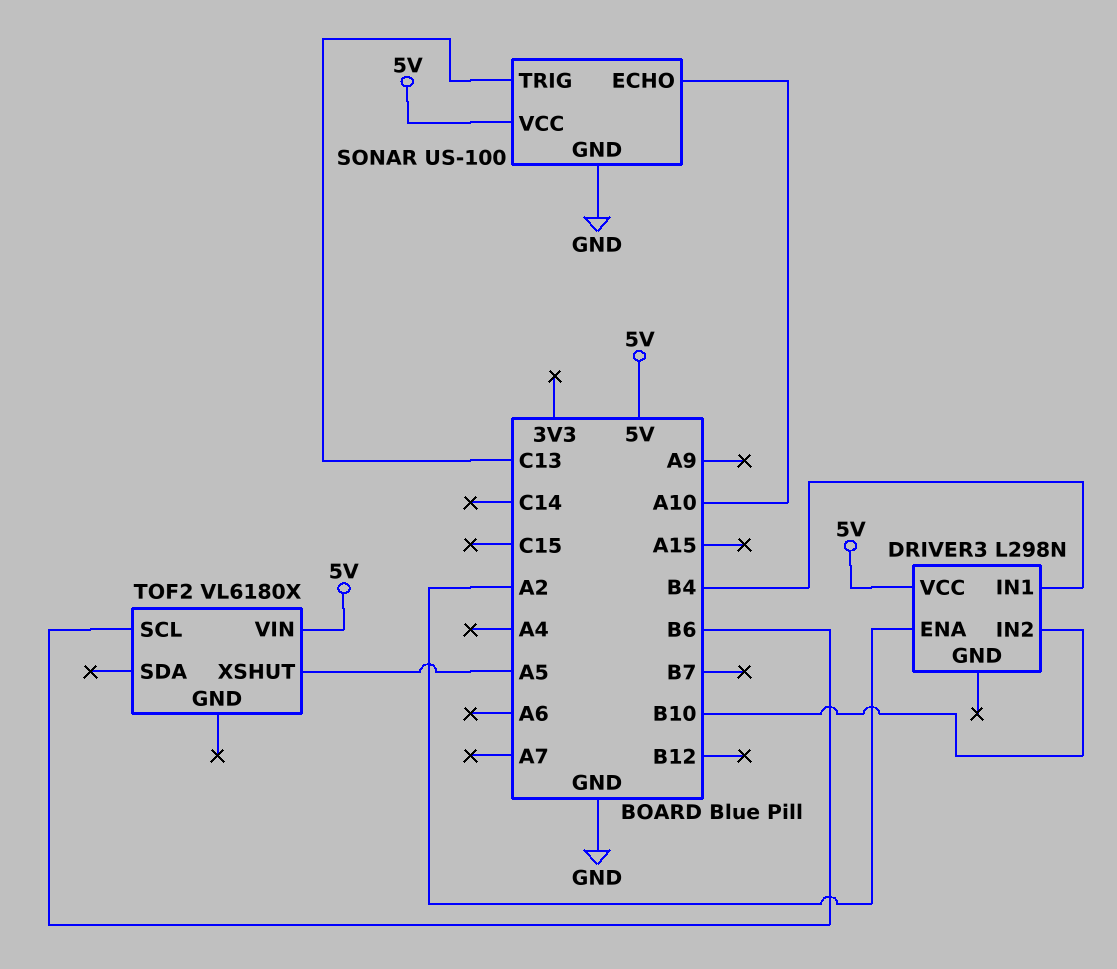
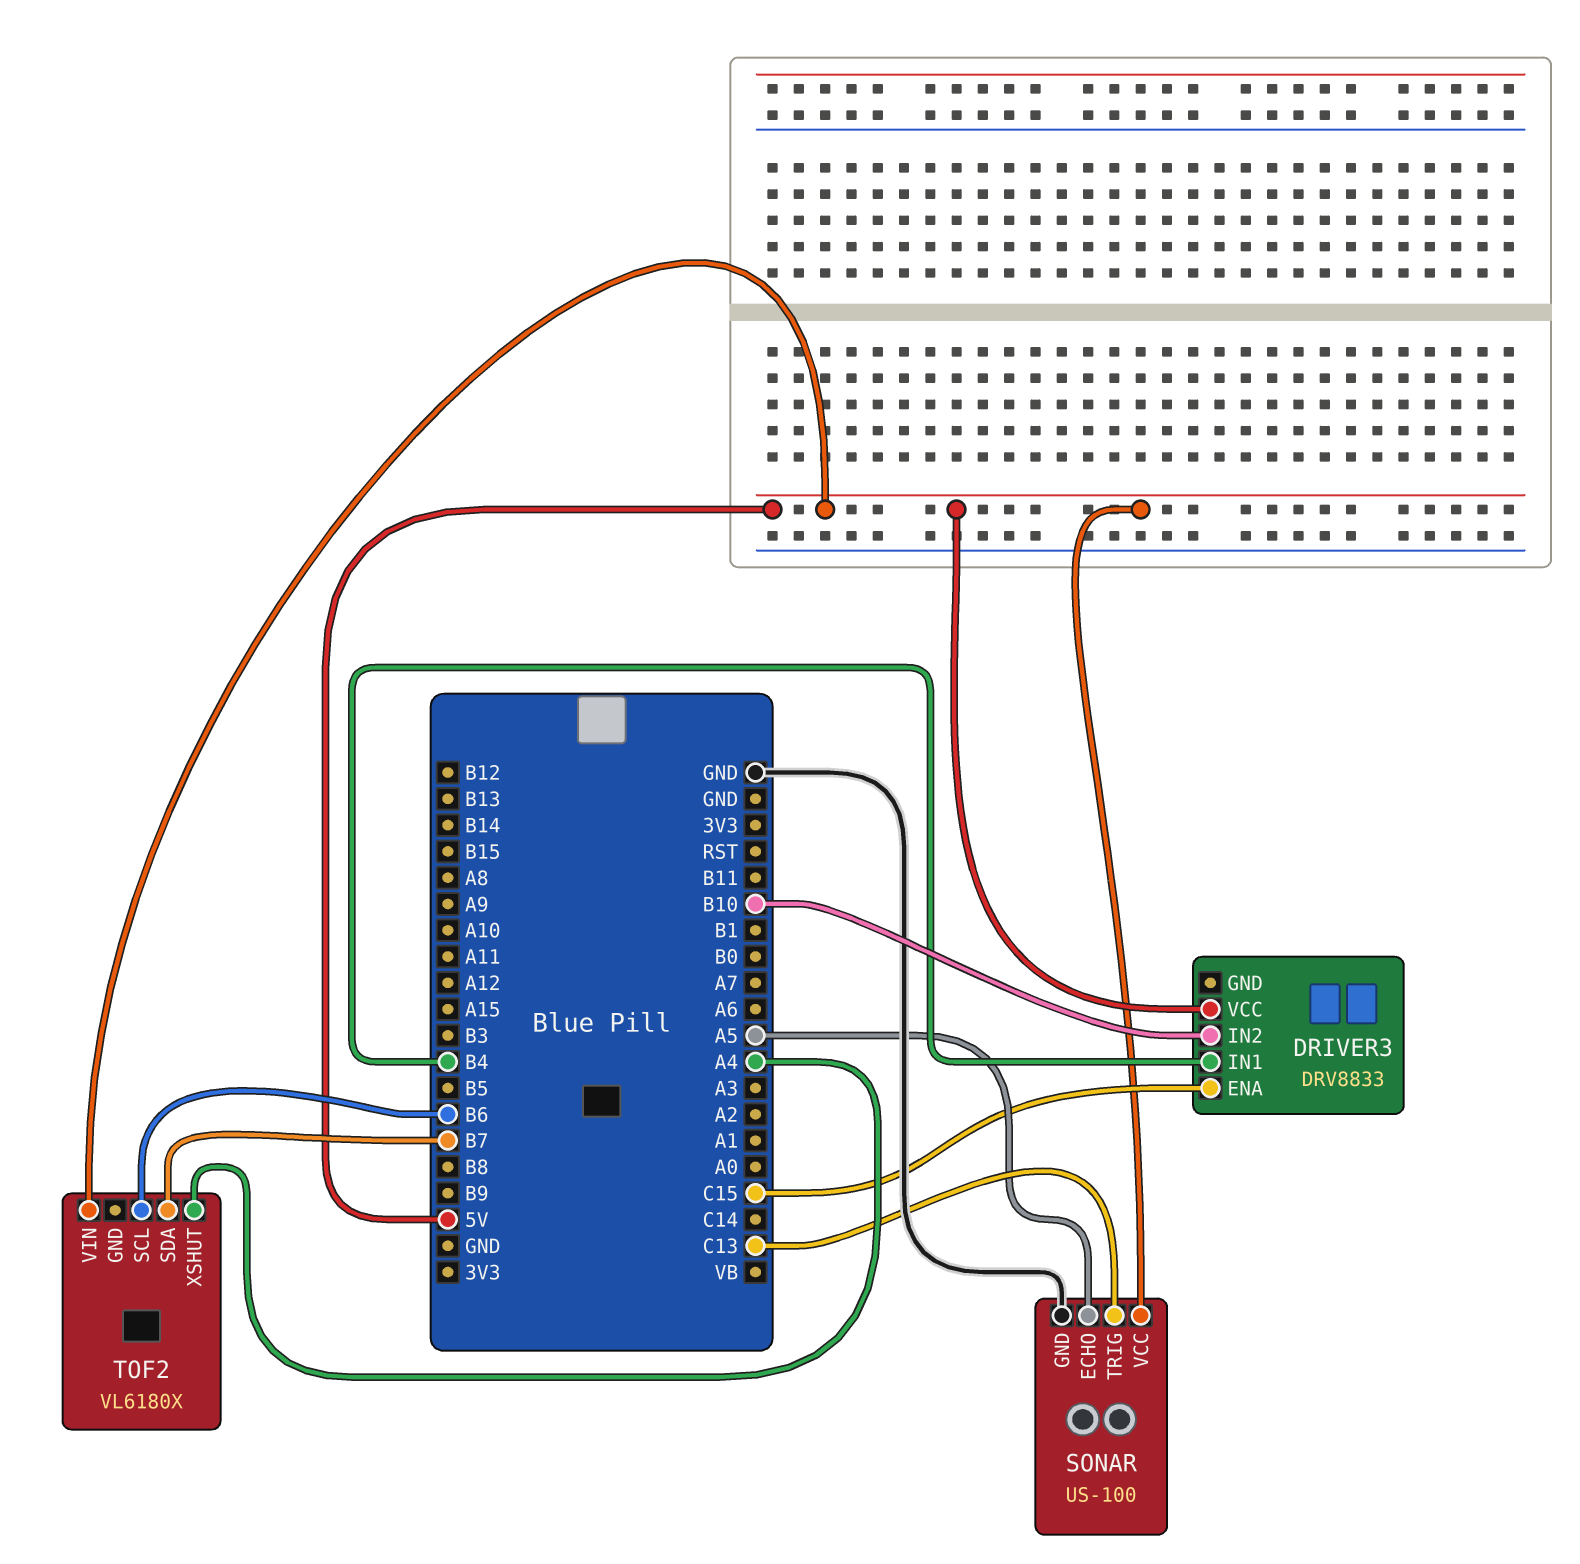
DRIVER3: L298N -> DRV8833
DRIVER3 pin ENA: A2 -> C15
SONAR pin ECHO: A10 -> A5
TOF2 pin SDA: none -> B7
TOF2 pin XSHUT: A5 -> A4

